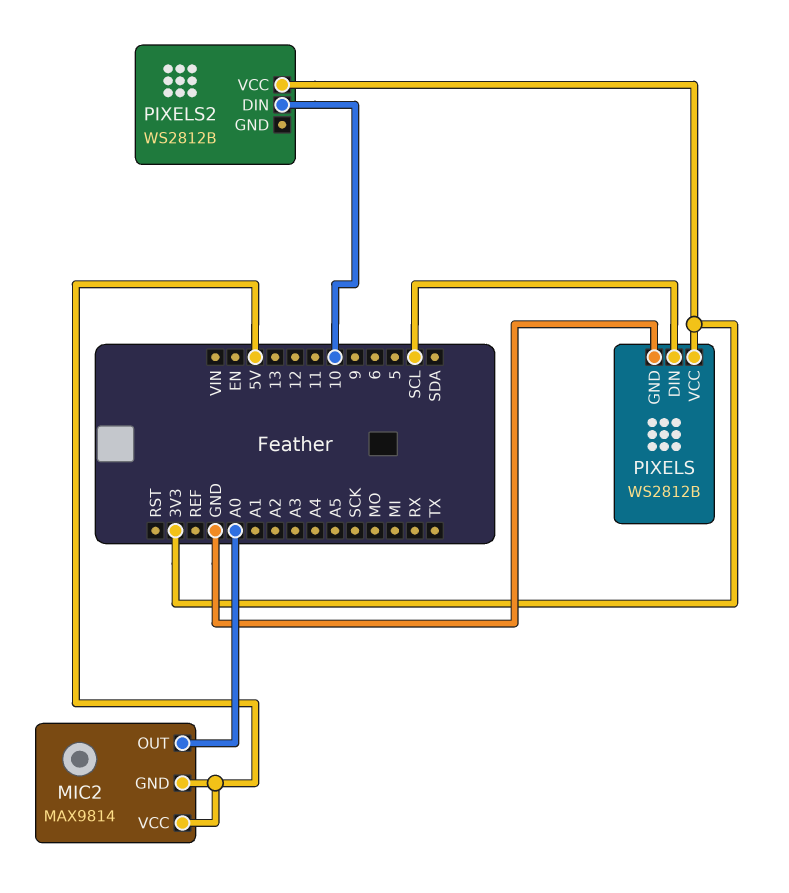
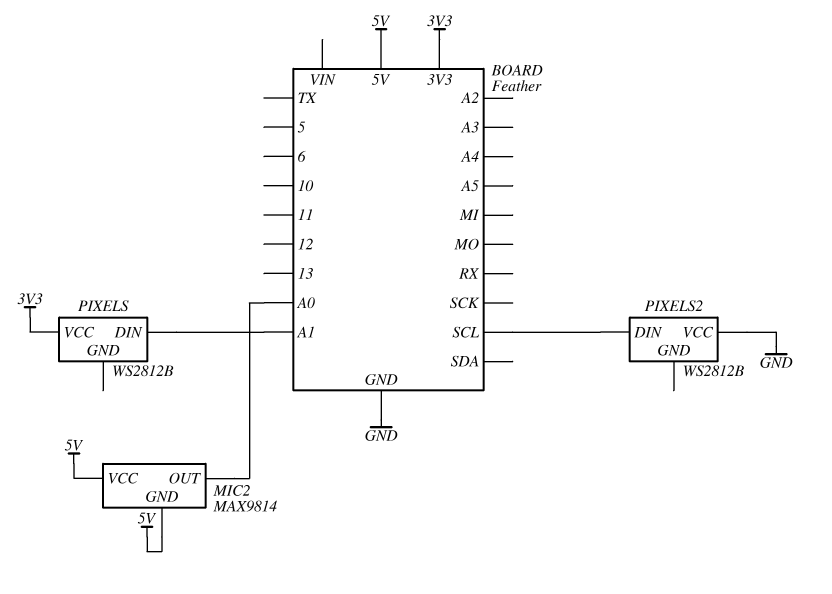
PIXELS pin DIN: SCL -> A1
PIXELS pin GND: GND -> none
PIXELS2 pin DIN: 10 -> SCL
PIXELS2 pin VCC: 3V3 -> GND

